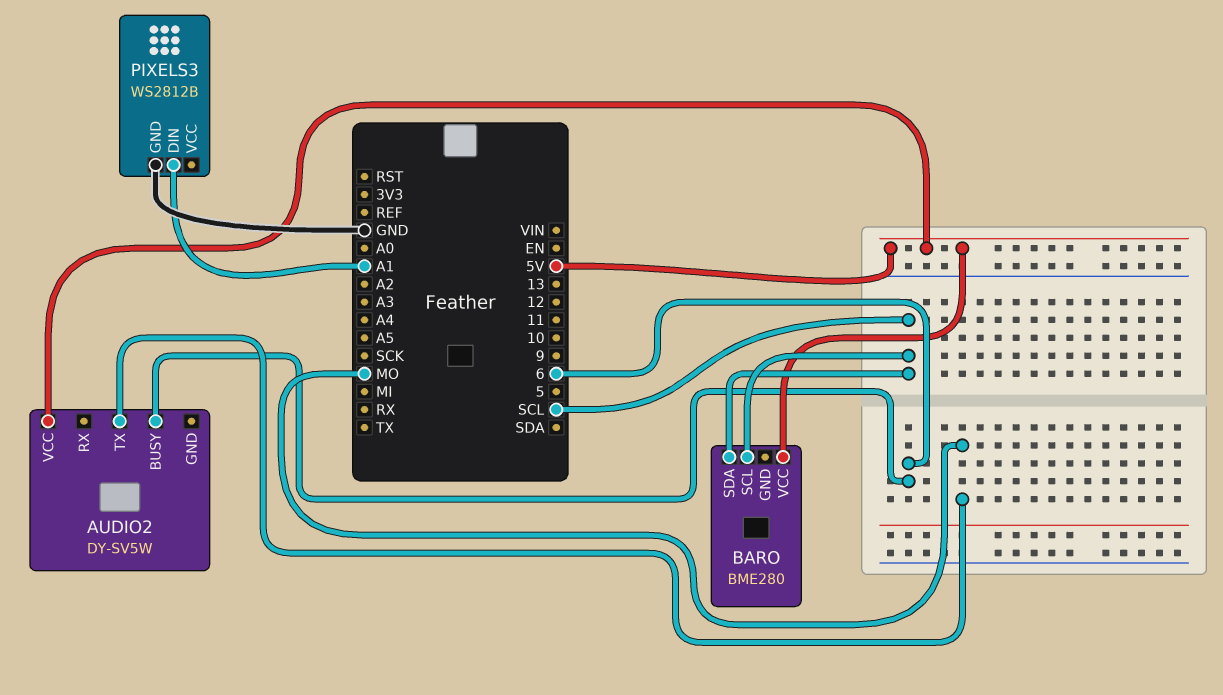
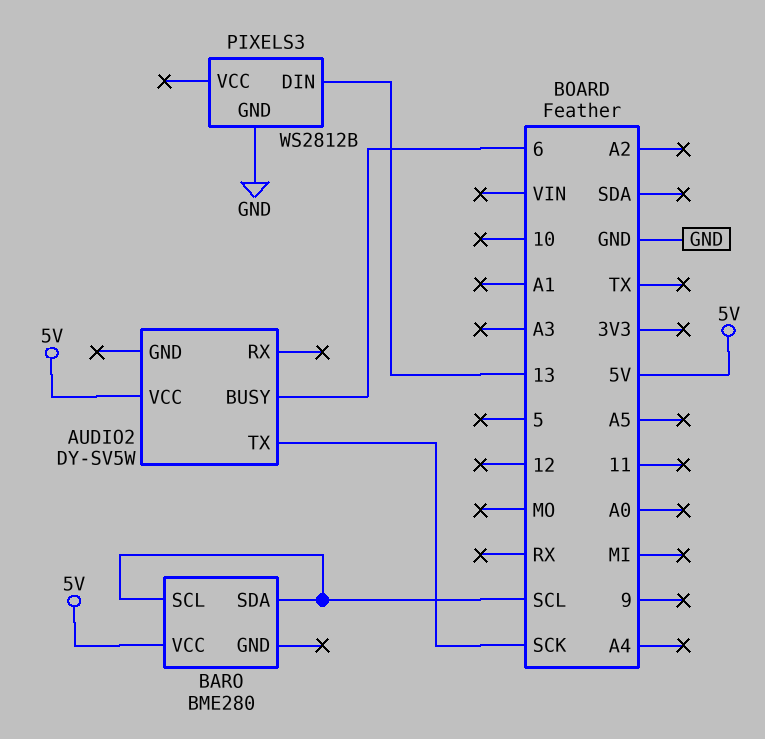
AUDIO2 pin TX: MO -> SCK
PIXELS3 pin DIN: A1 -> 13

